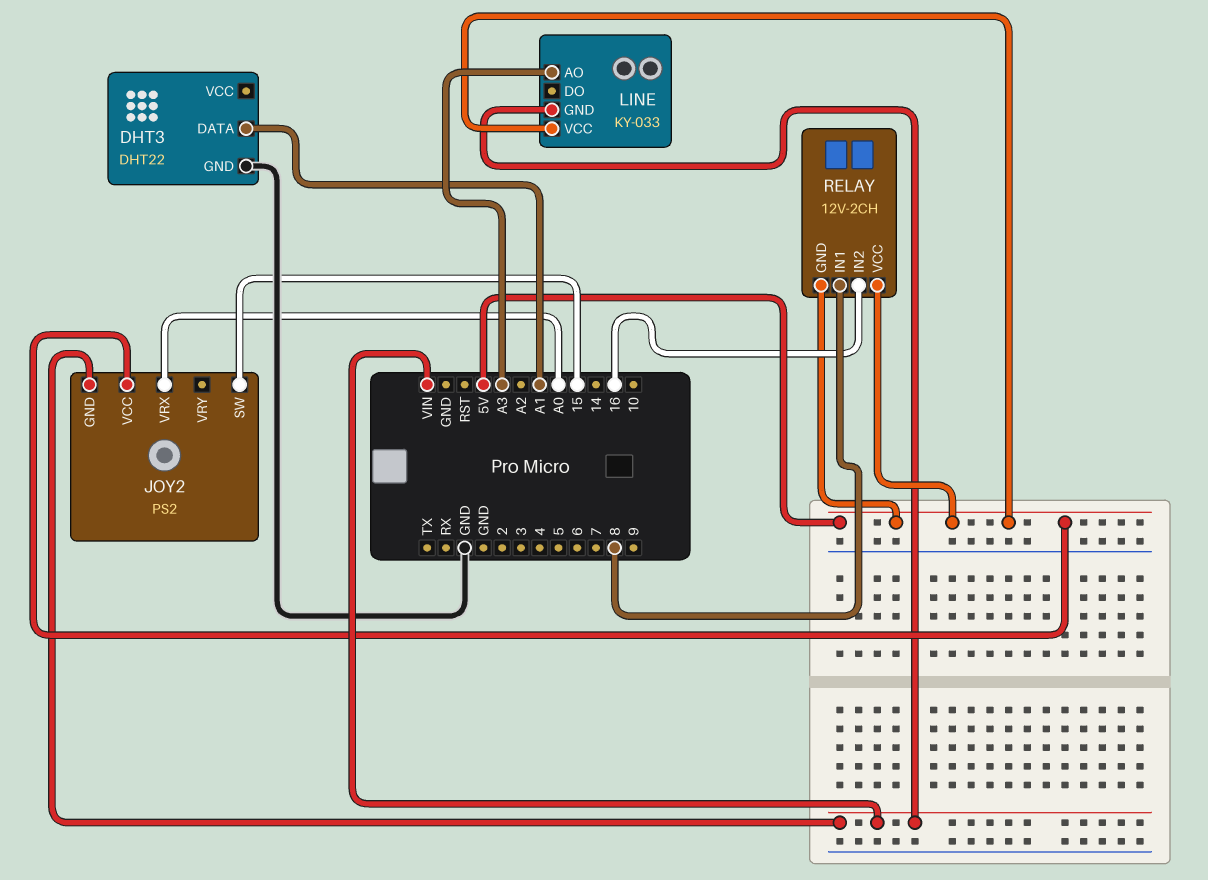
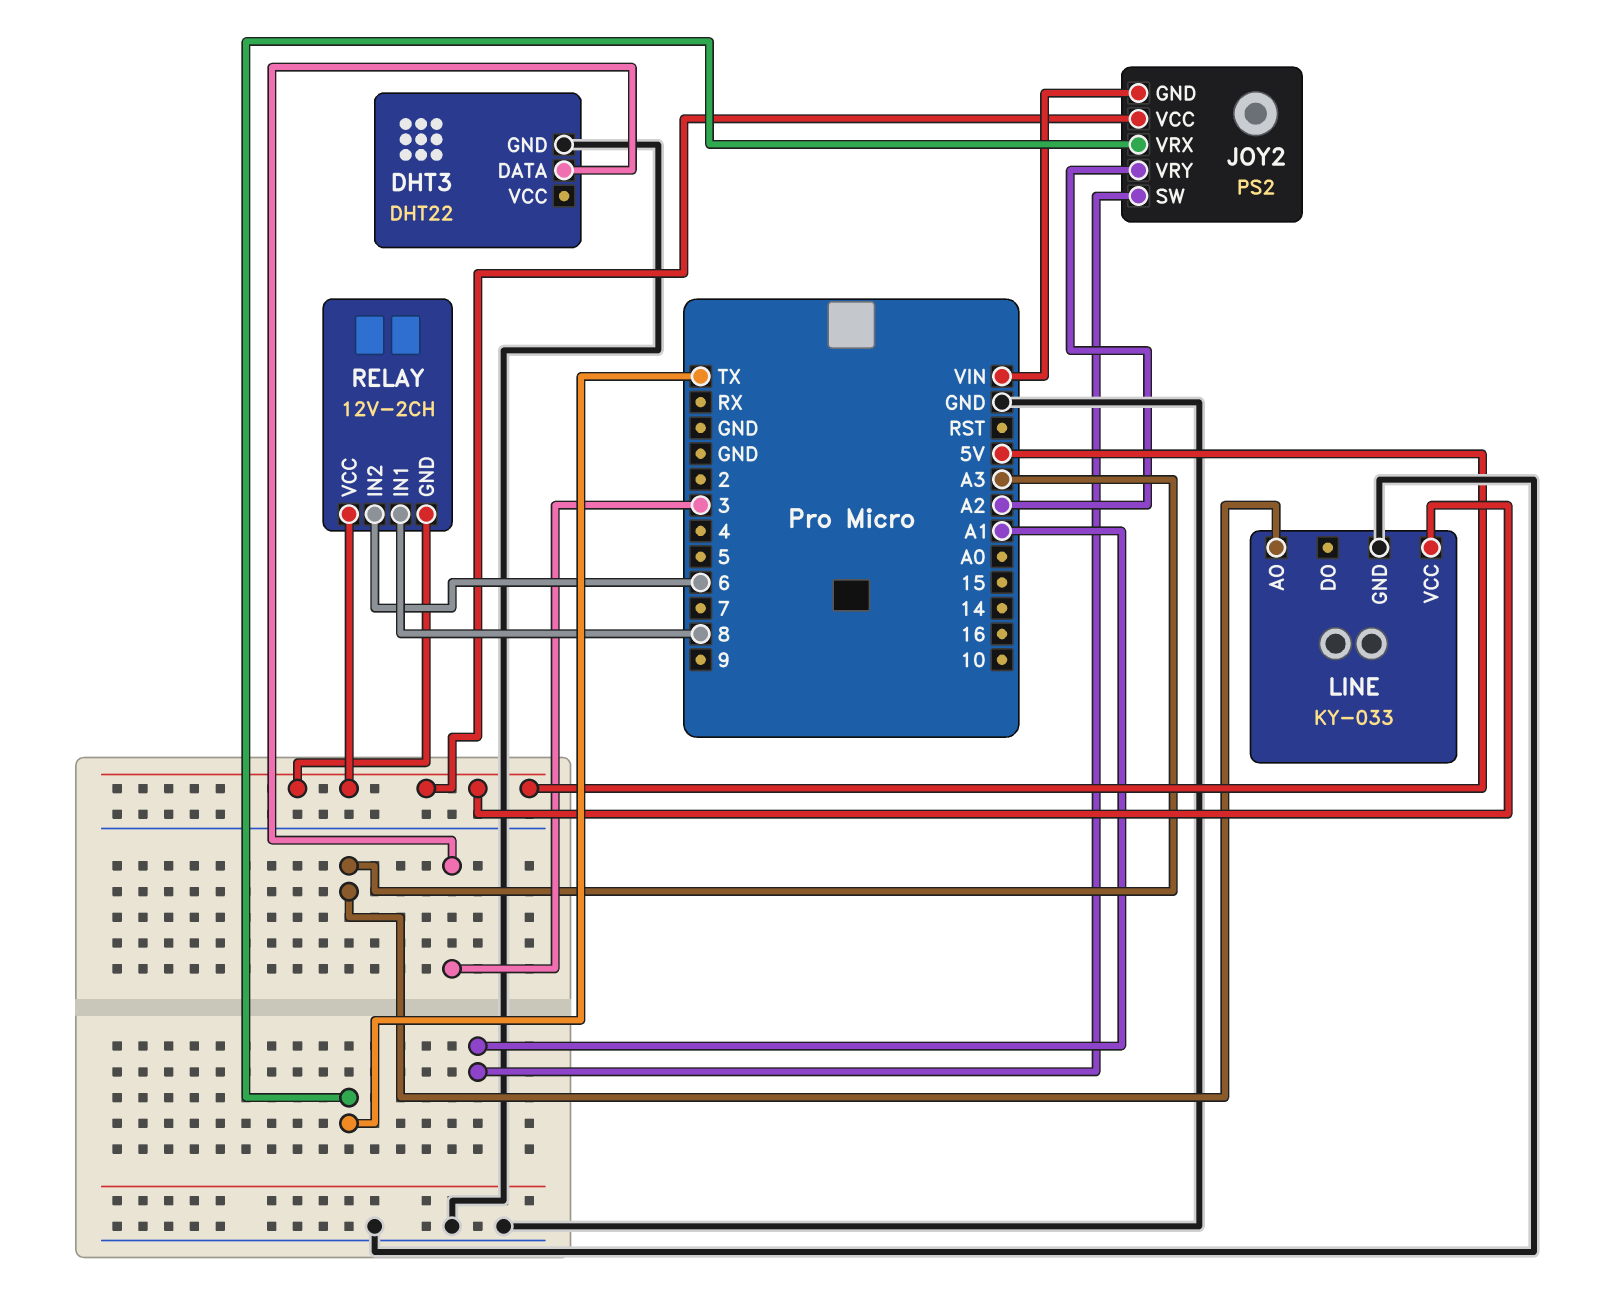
DHT3 pin DATA: A1 -> 3
JOY2 pin SW: 15 -> A1
JOY2 pin VRX: A0 -> TX
JOY2 pin VRY: none -> A2
LINE pin GND: VIN -> GND
RELAY pin IN2: 16 -> 6

